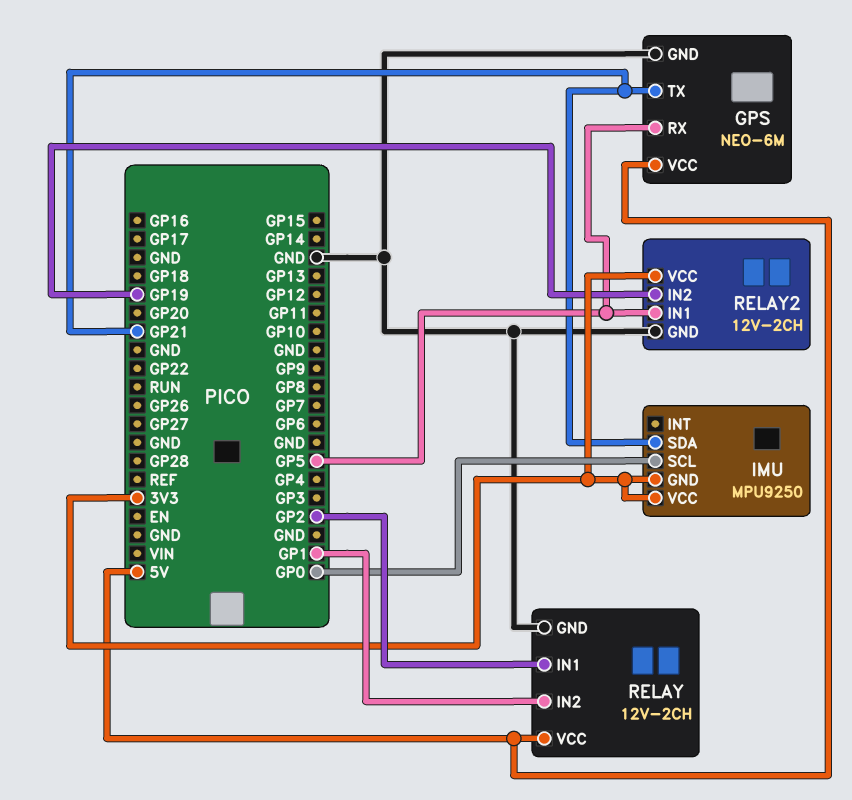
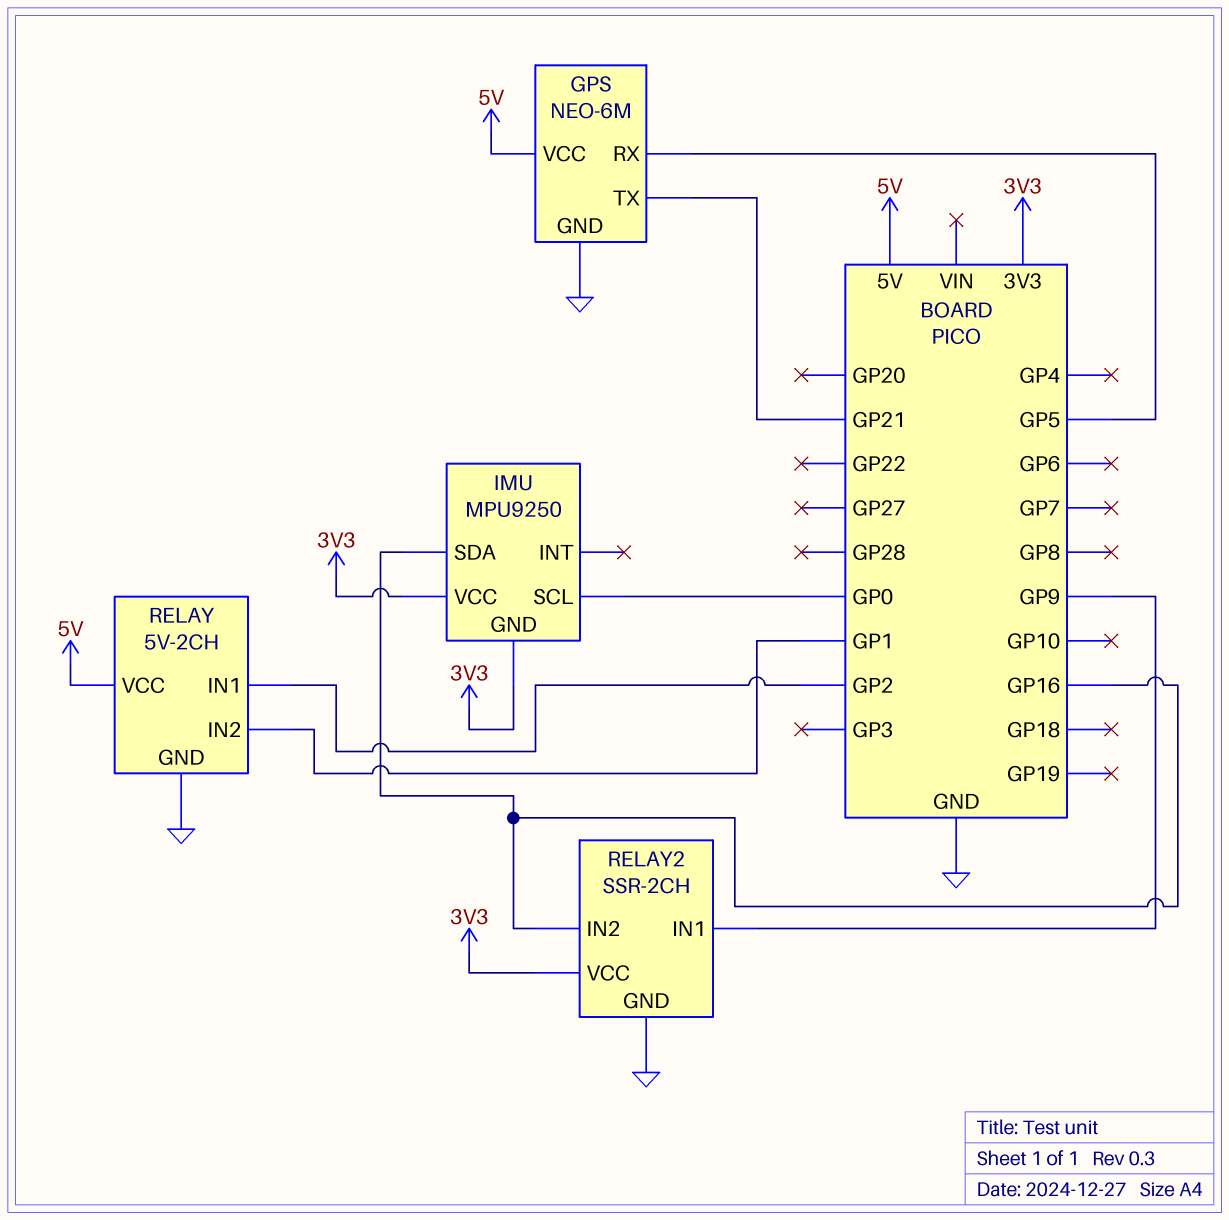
IMU pin SDA: GP21 -> GP16
RELAY: 12V-2CH -> 5V-2CH
RELAY2: 12V-2CH -> SSR-2CH
RELAY2 pin IN1: GP5 -> GP9
RELAY2 pin IN2: GP19 -> GP16

